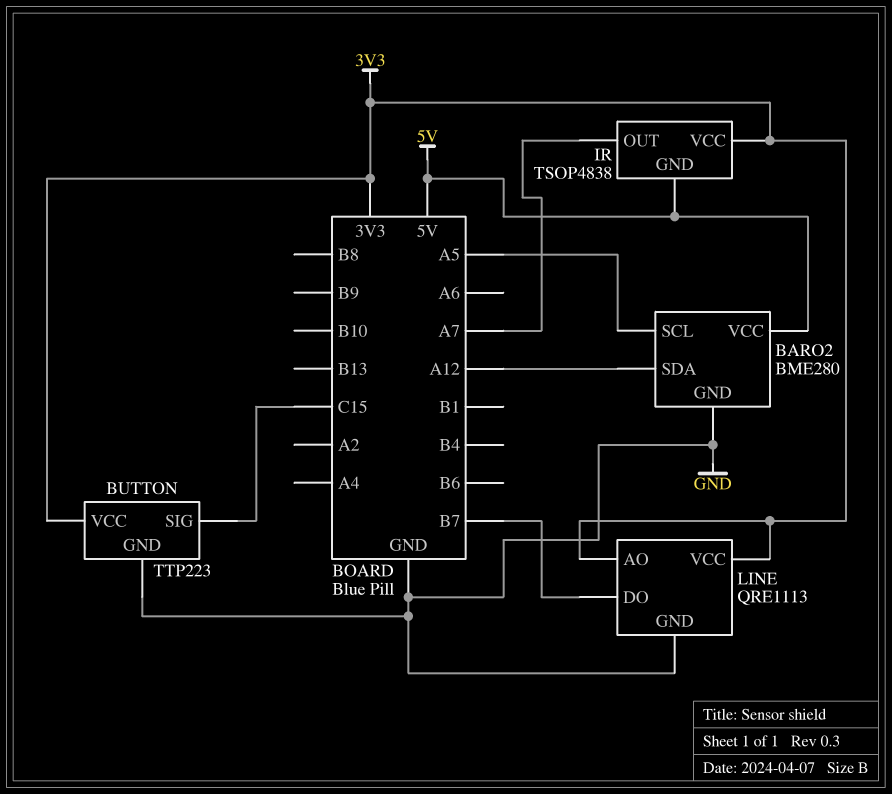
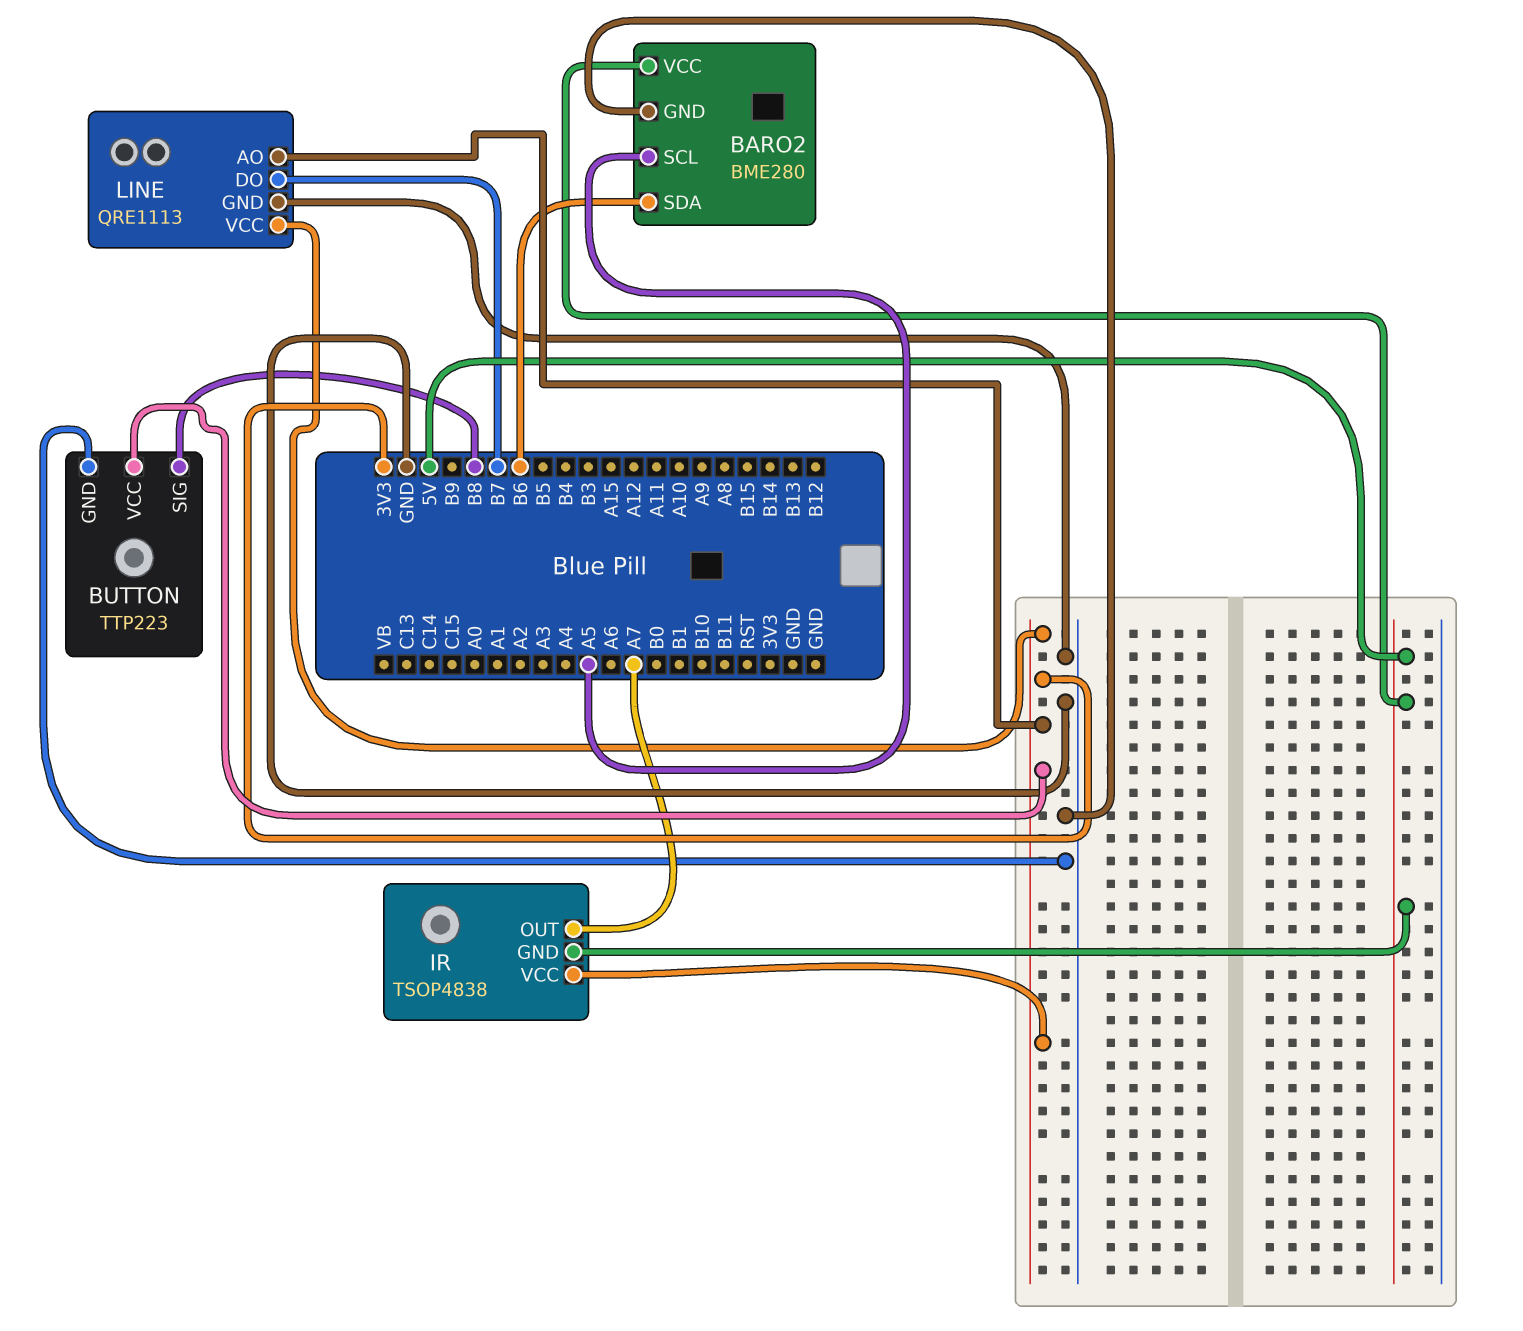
BARO2 pin SDA: A12 -> B6
BUTTON pin SIG: C15 -> B8

